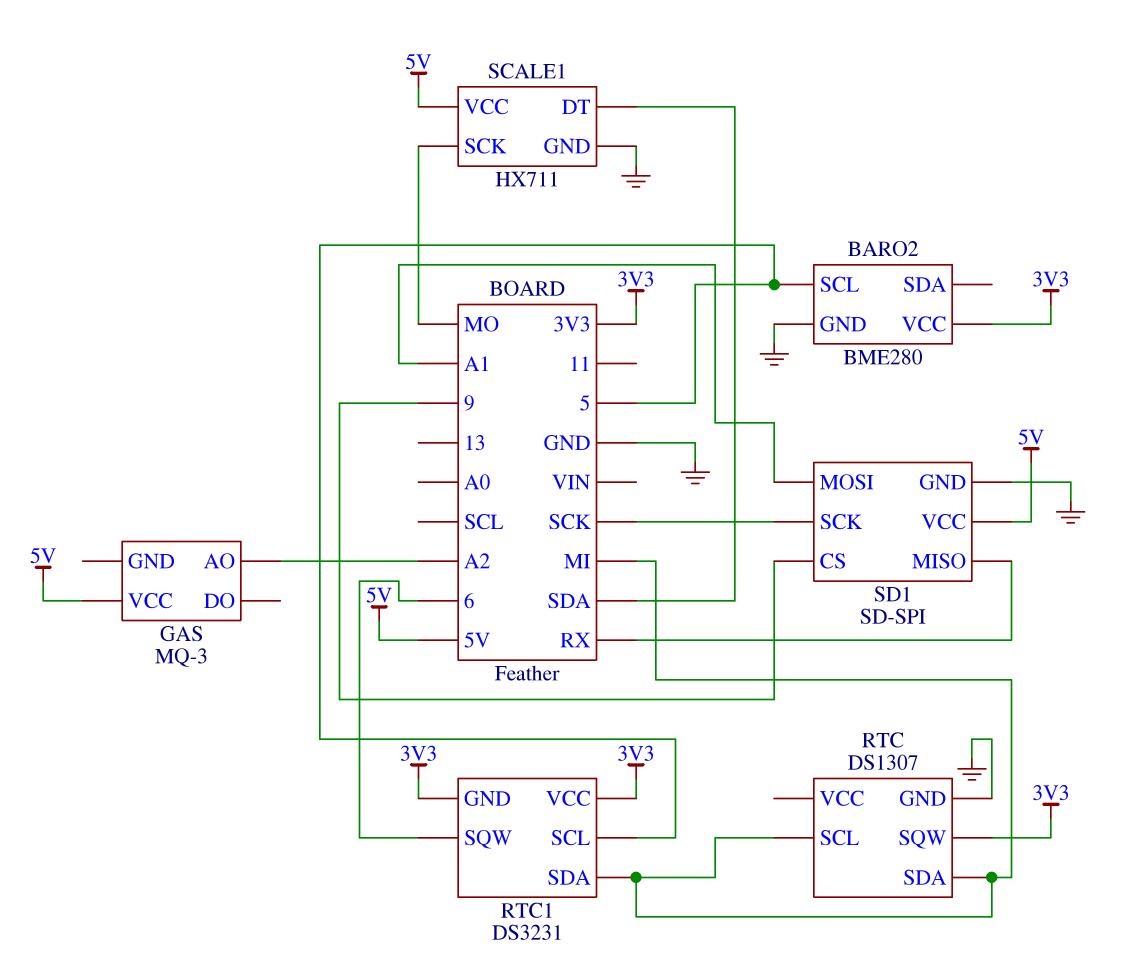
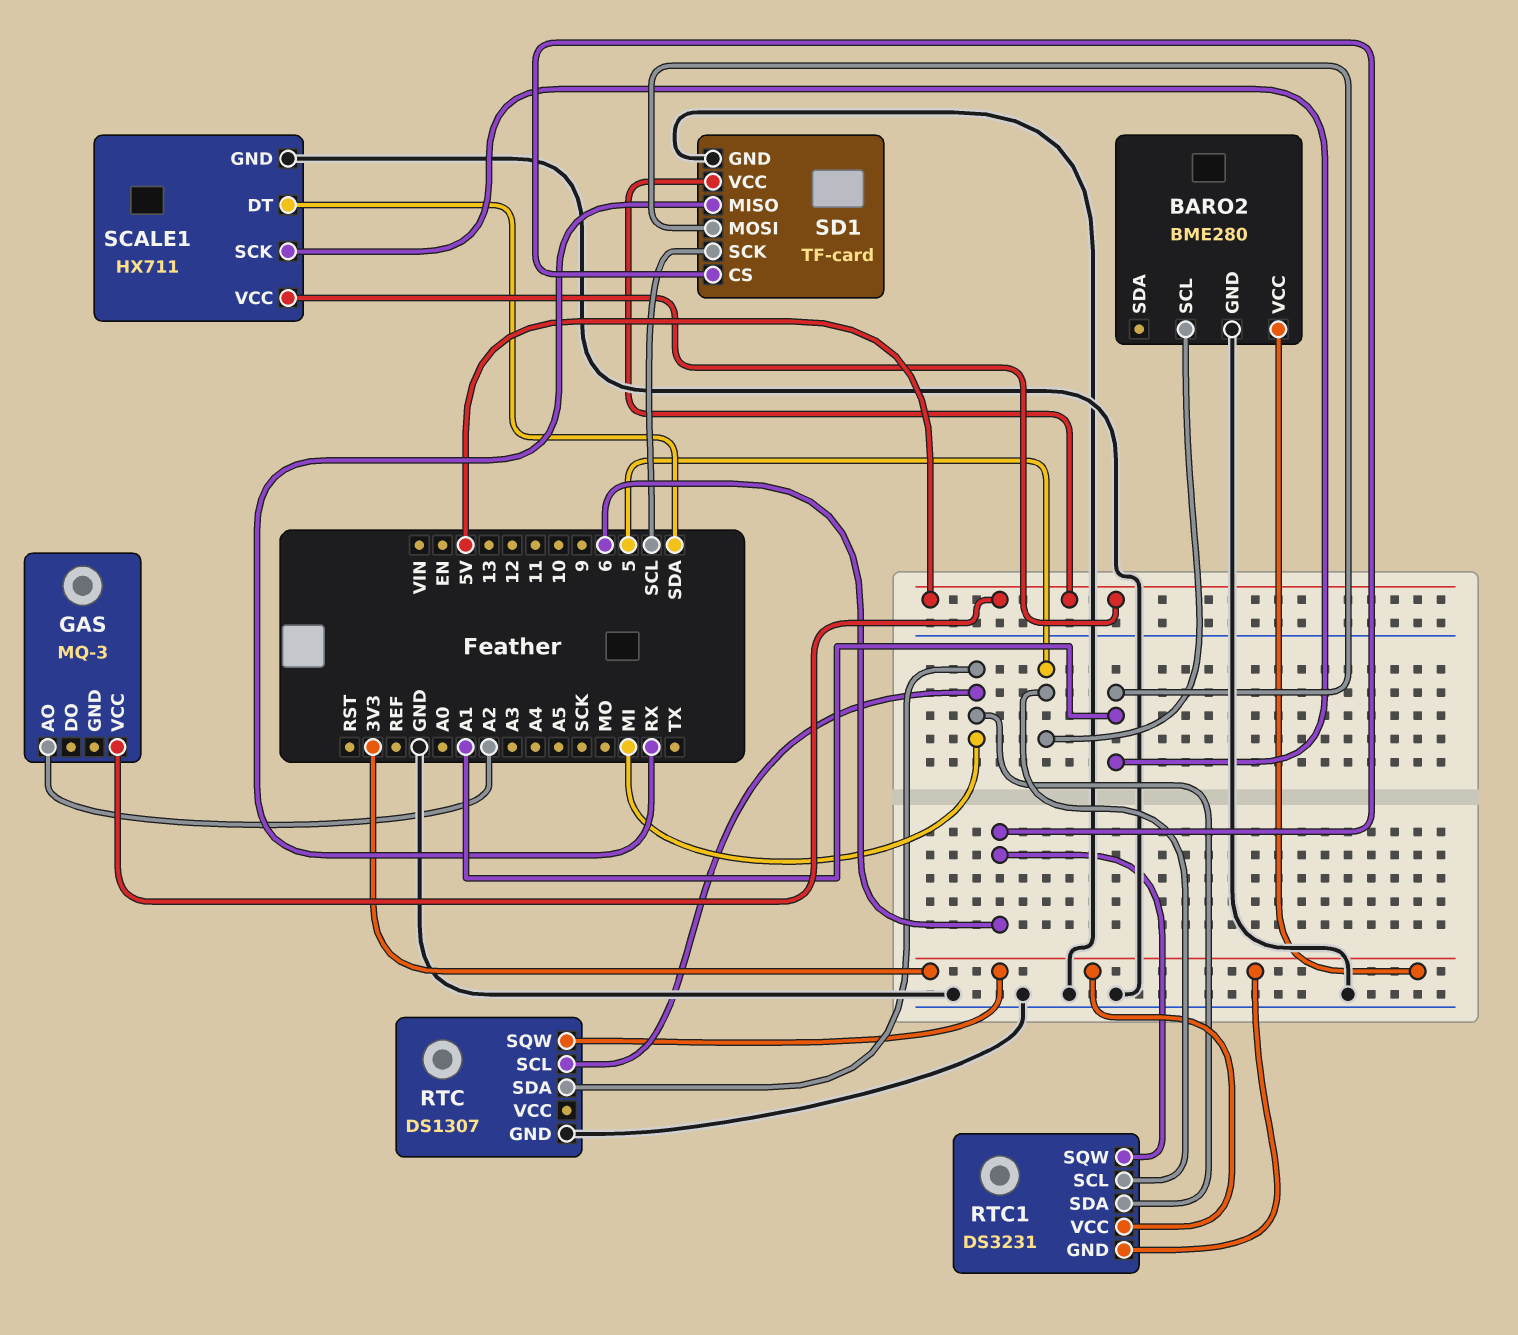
SCALE1 pin SCK: MO -> A1
SD1: SD-SPI -> TF-card
SD1 pin CS: 9 -> 6
SD1 pin SCK: SCK -> SCL

